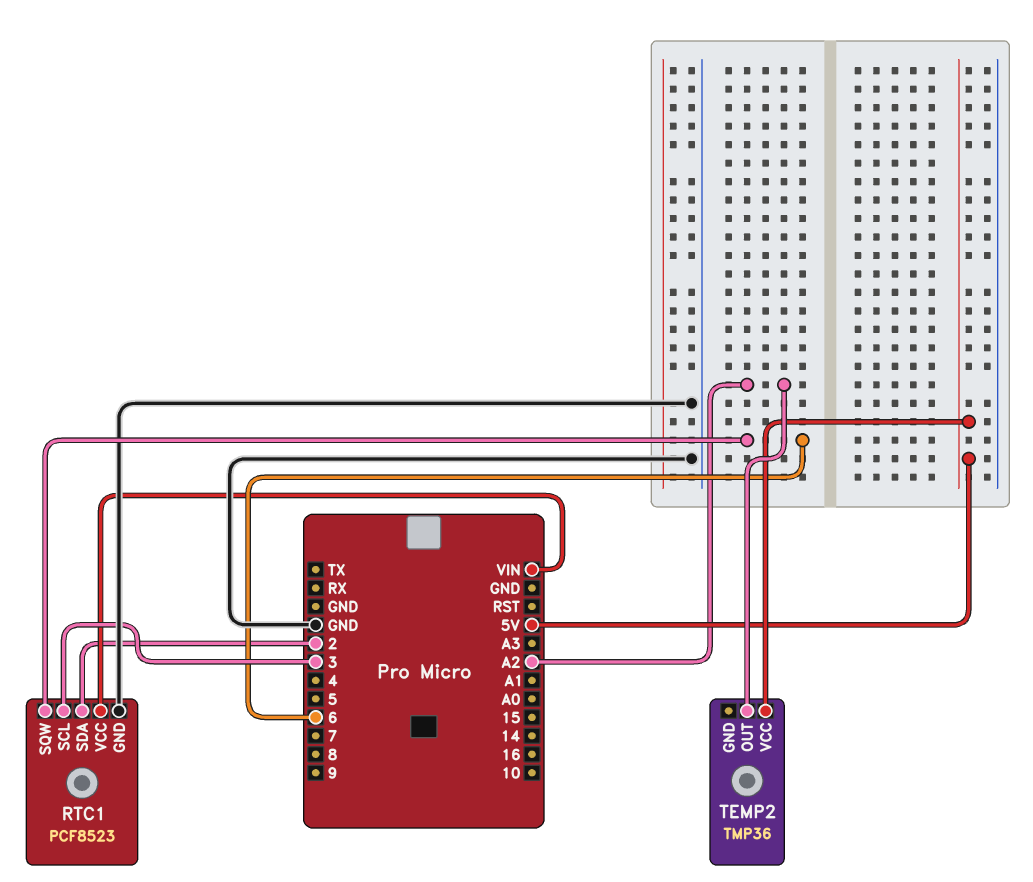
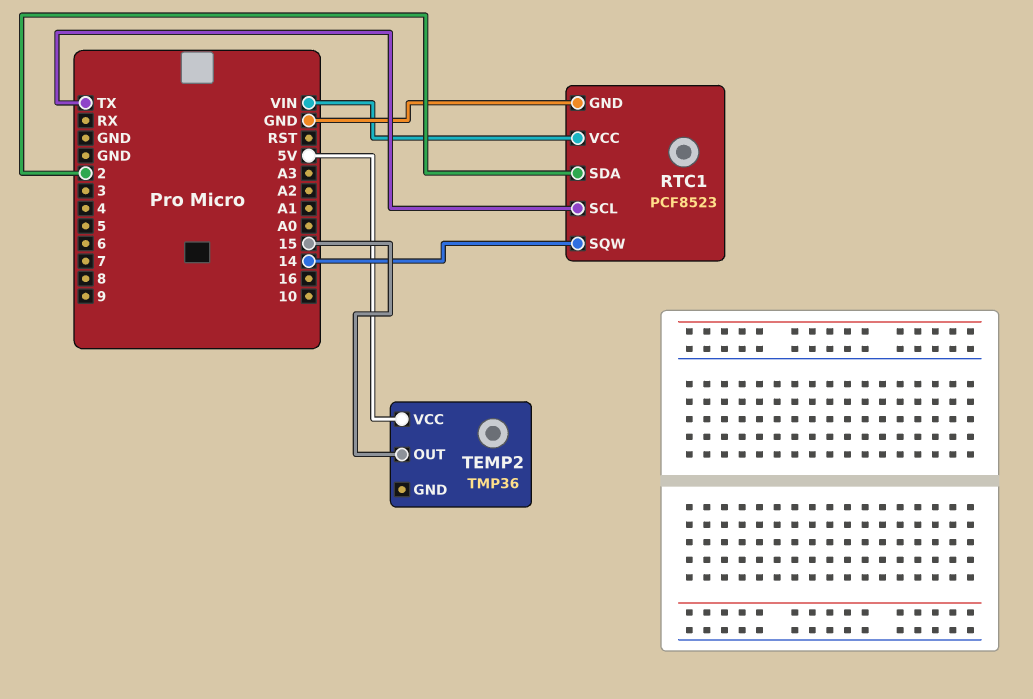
RTC1 pin SCL: 3 -> TX
RTC1 pin SQW: 6 -> 14
TEMP2 pin OUT: A2 -> 15

